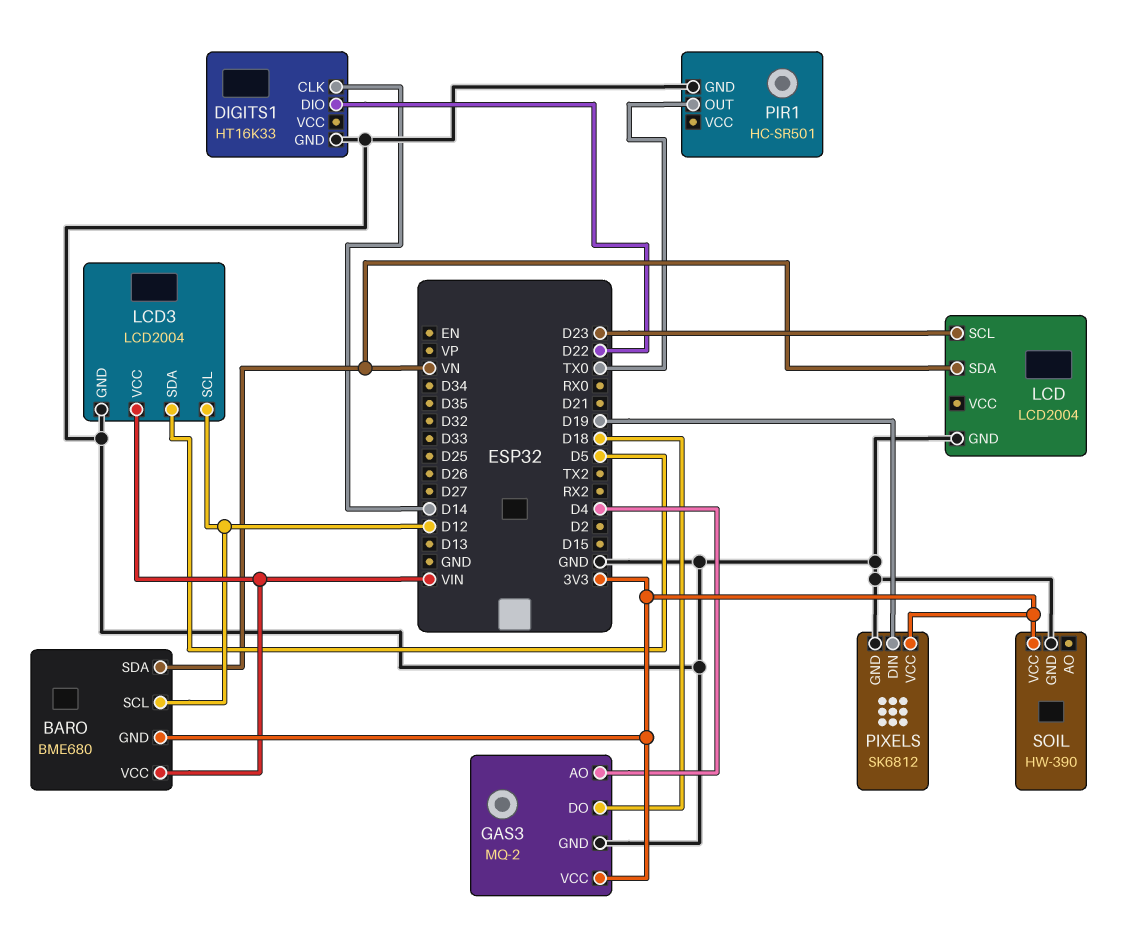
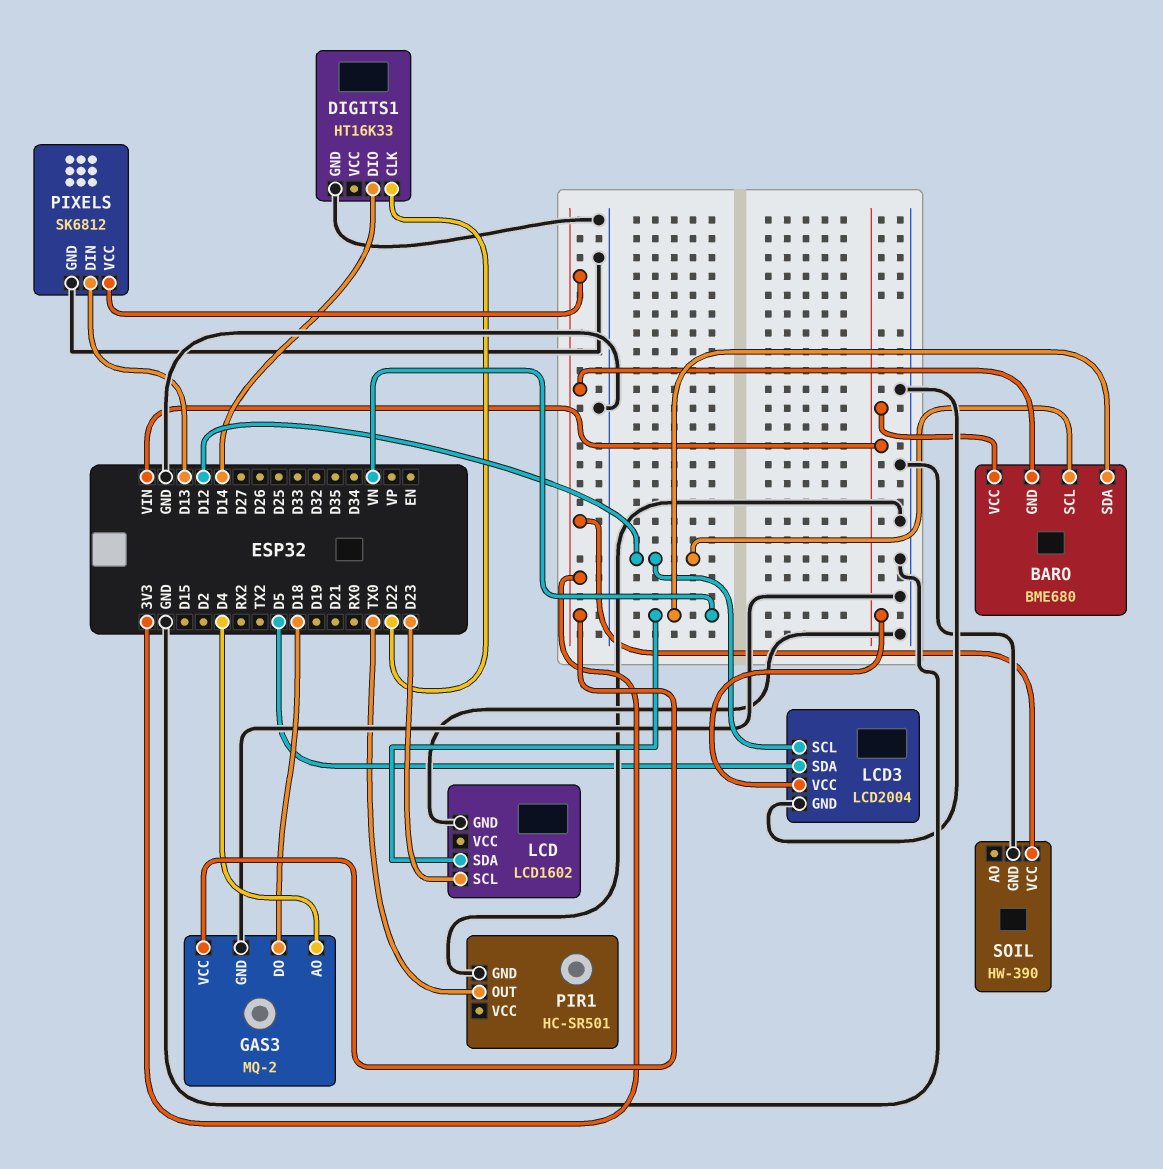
DIGITS1 pin CLK: D14 -> D22
DIGITS1 pin DIO: D22 -> D14
LCD: LCD2004 -> LCD1602
PIXELS pin DIN: D19 -> D13

